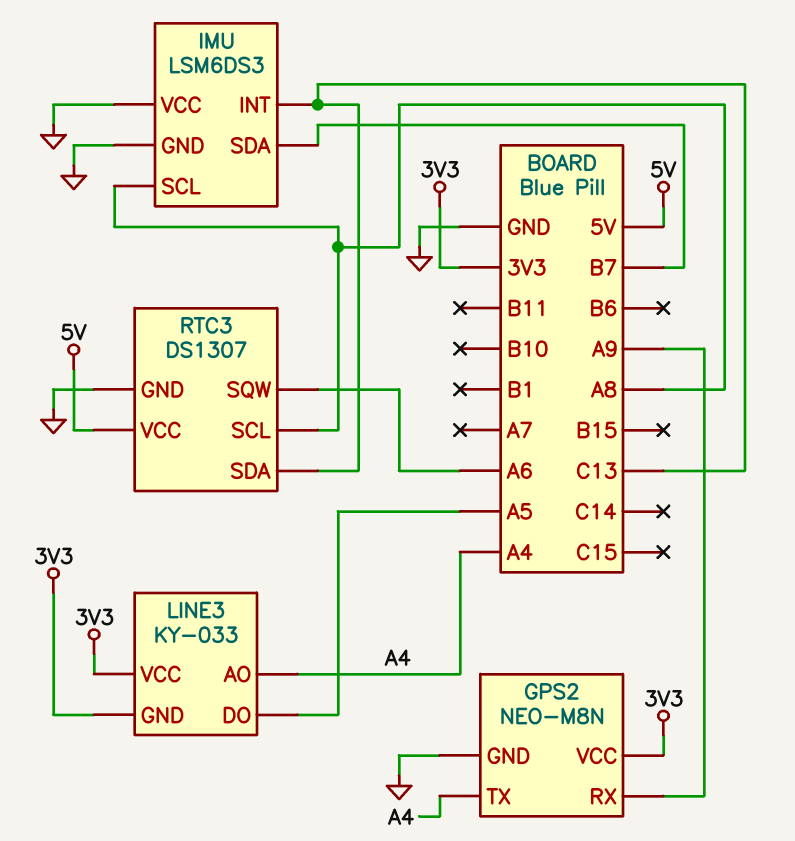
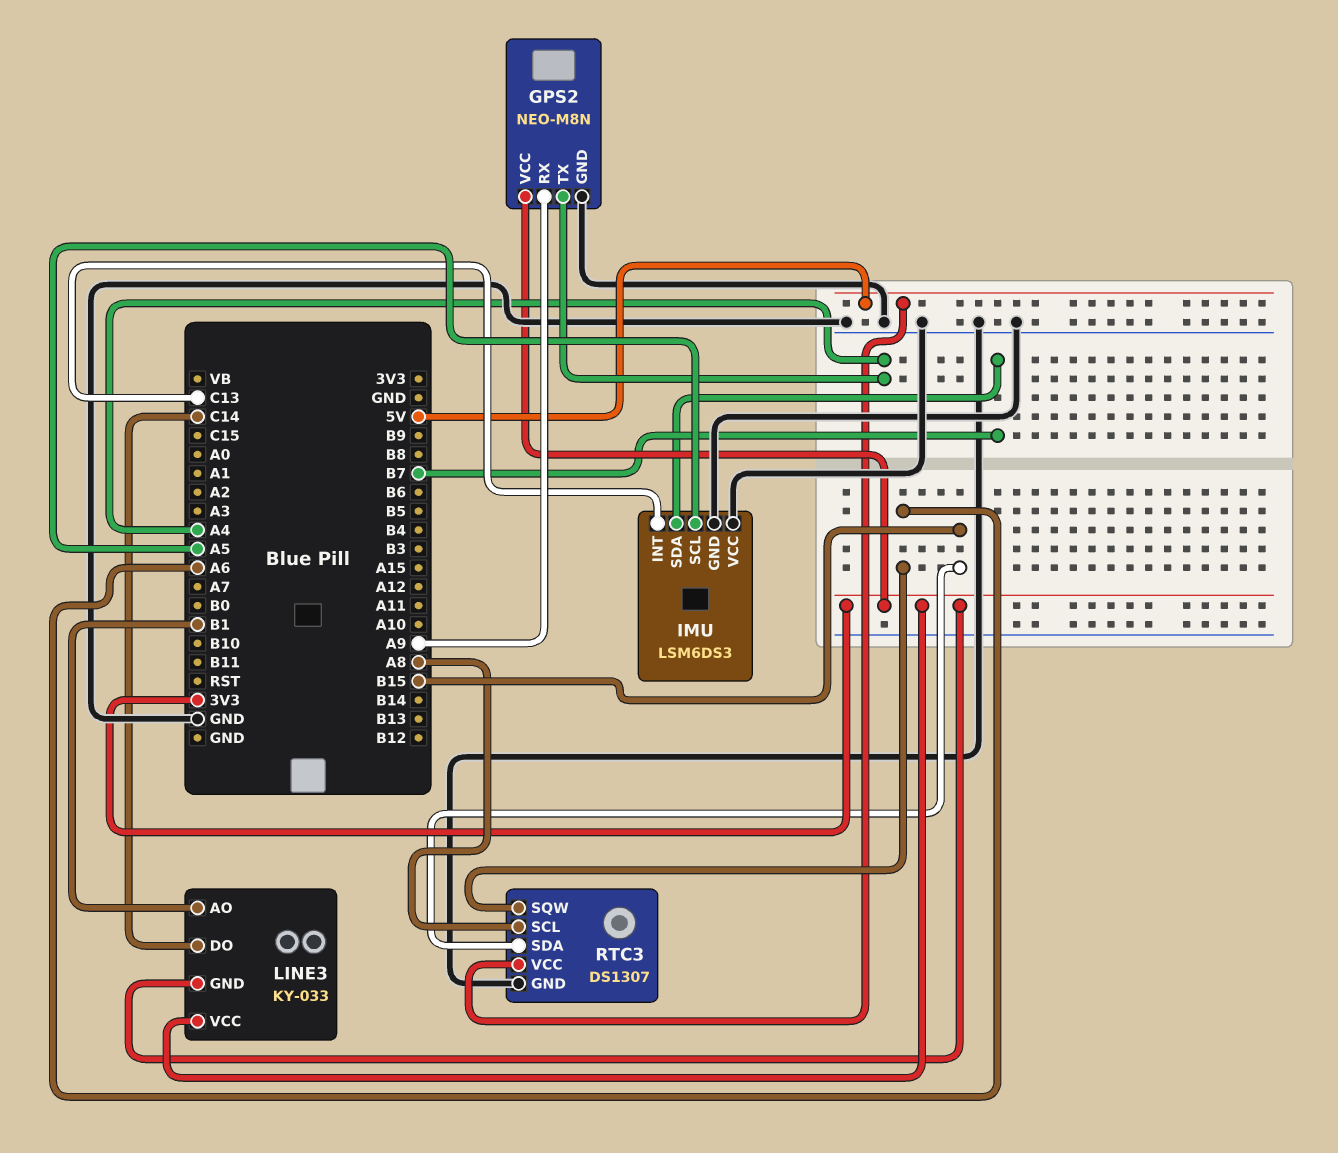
IMU pin SCL: A8 -> A5
LINE3 pin AO: A4 -> B1
LINE3 pin DO: A5 -> C14
RTC3 pin SDA: C13 -> B15

